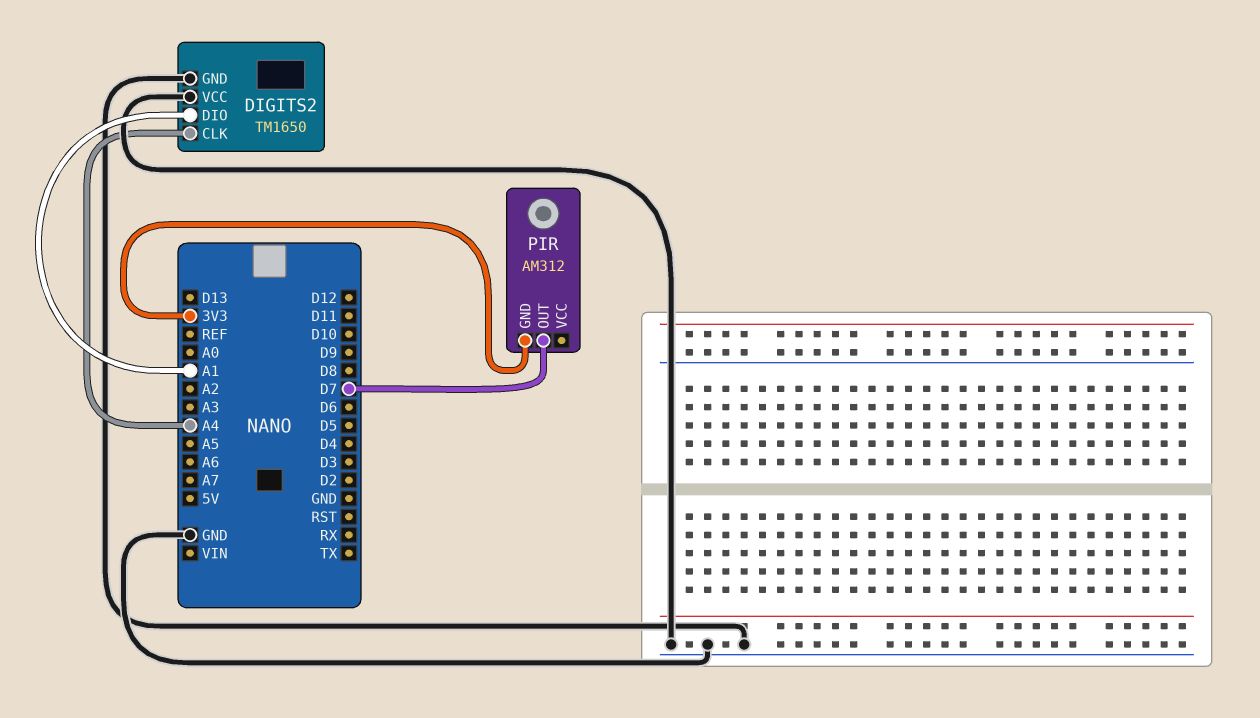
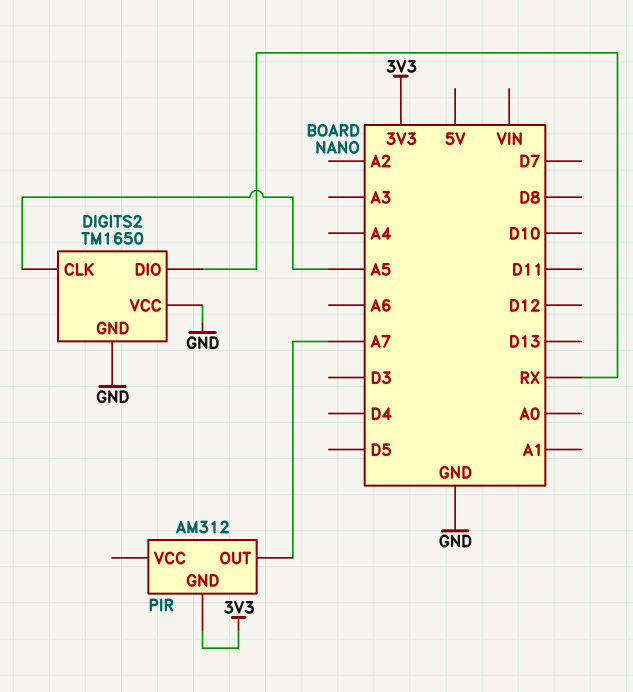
DIGITS2 pin CLK: A4 -> A5
DIGITS2 pin DIO: A1 -> RX
PIR pin OUT: D7 -> A7

